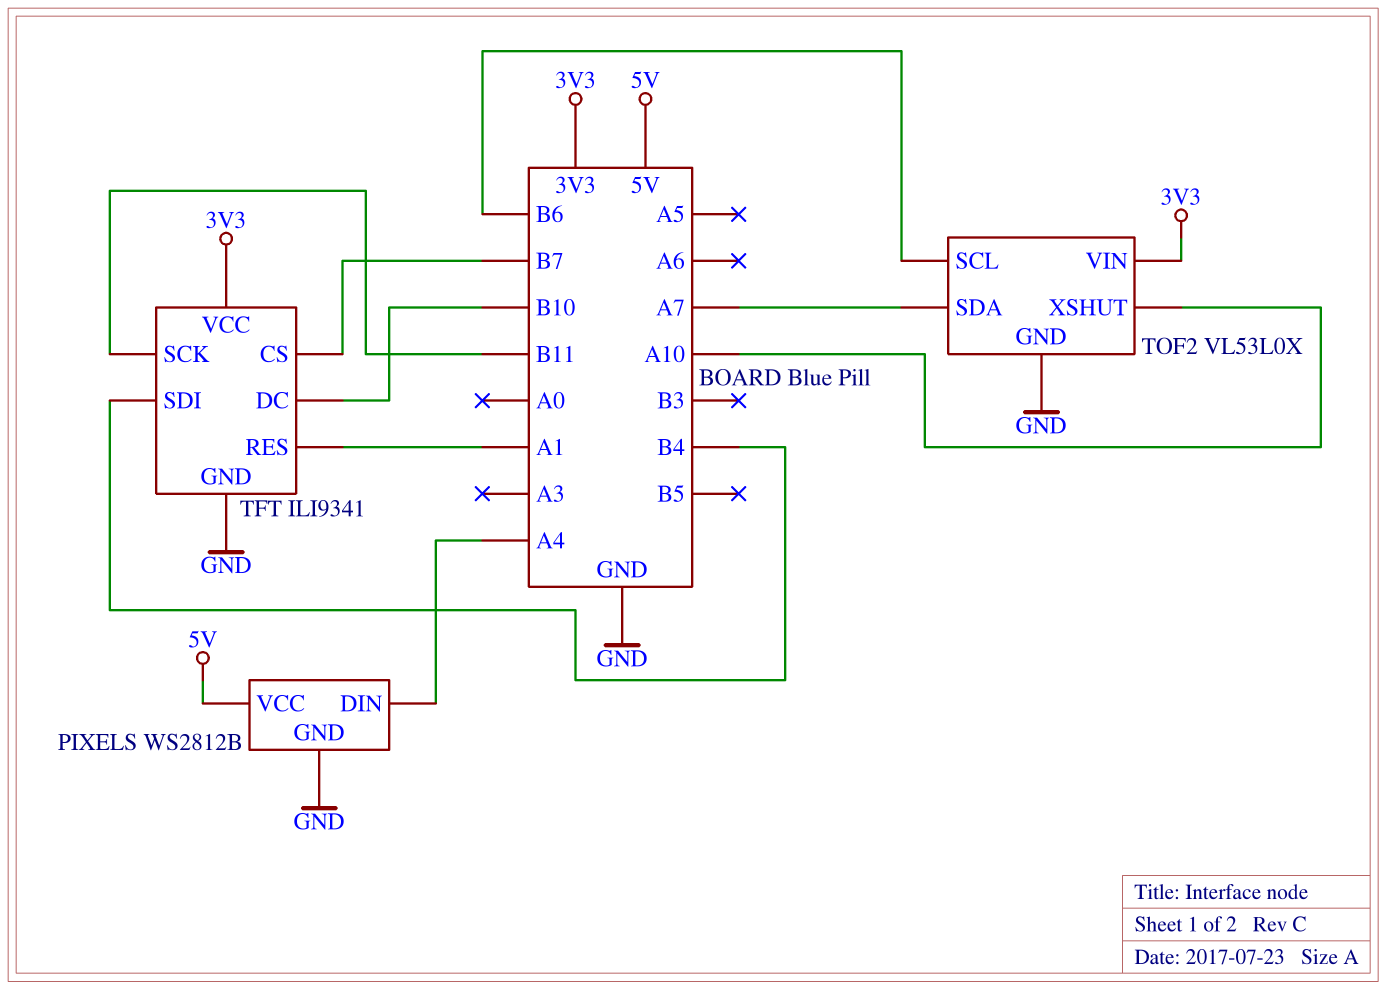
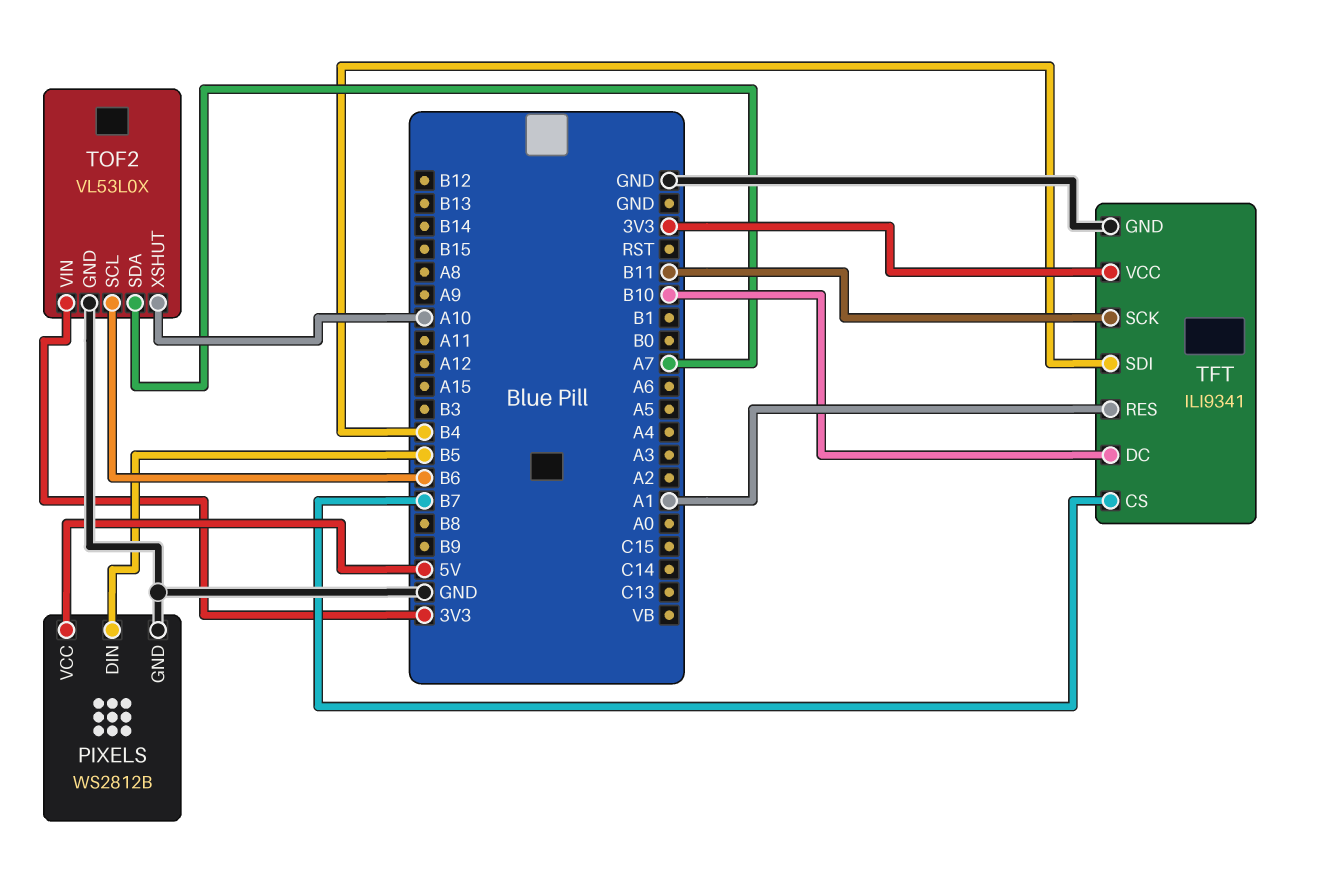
PIXELS pin DIN: A4 -> B5

